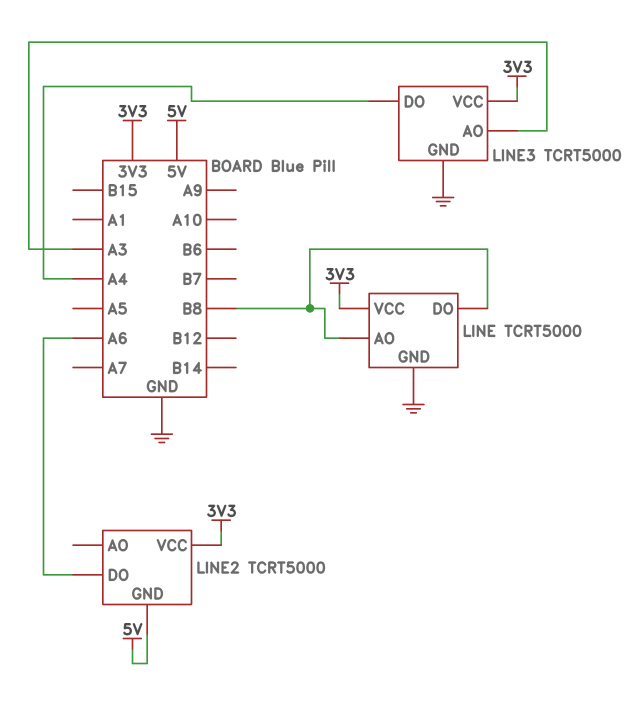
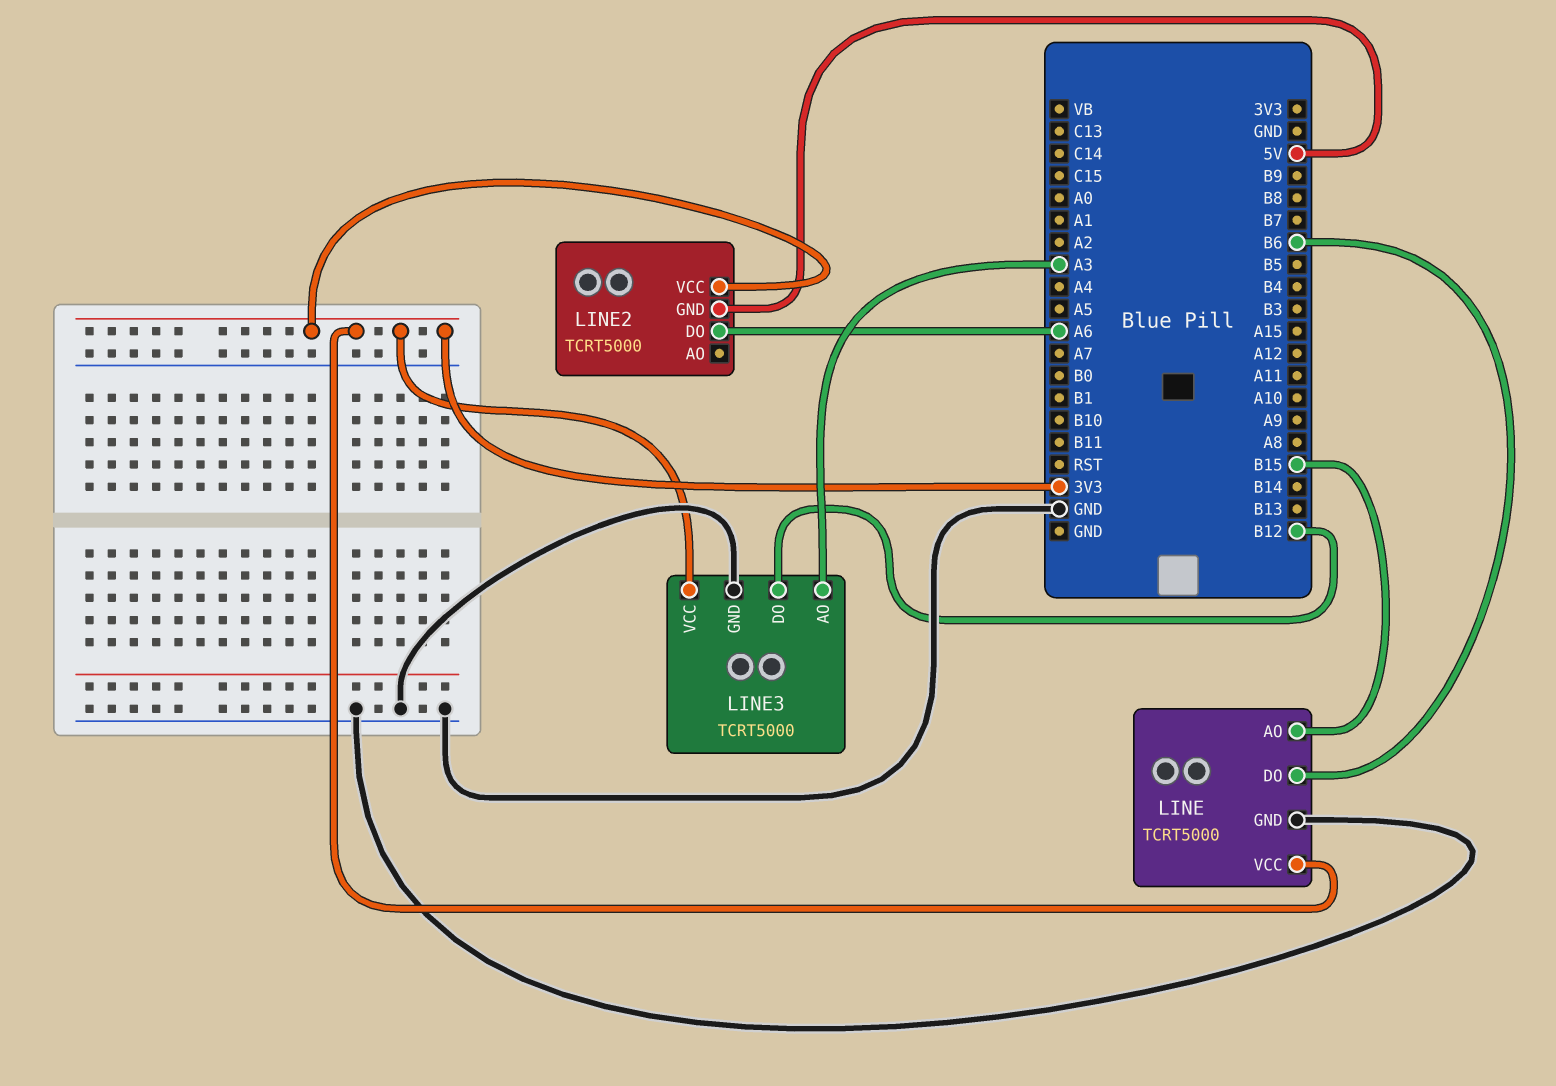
LINE pin AO: B8 -> B15
LINE pin DO: B8 -> B6
LINE3 pin DO: A4 -> B12

